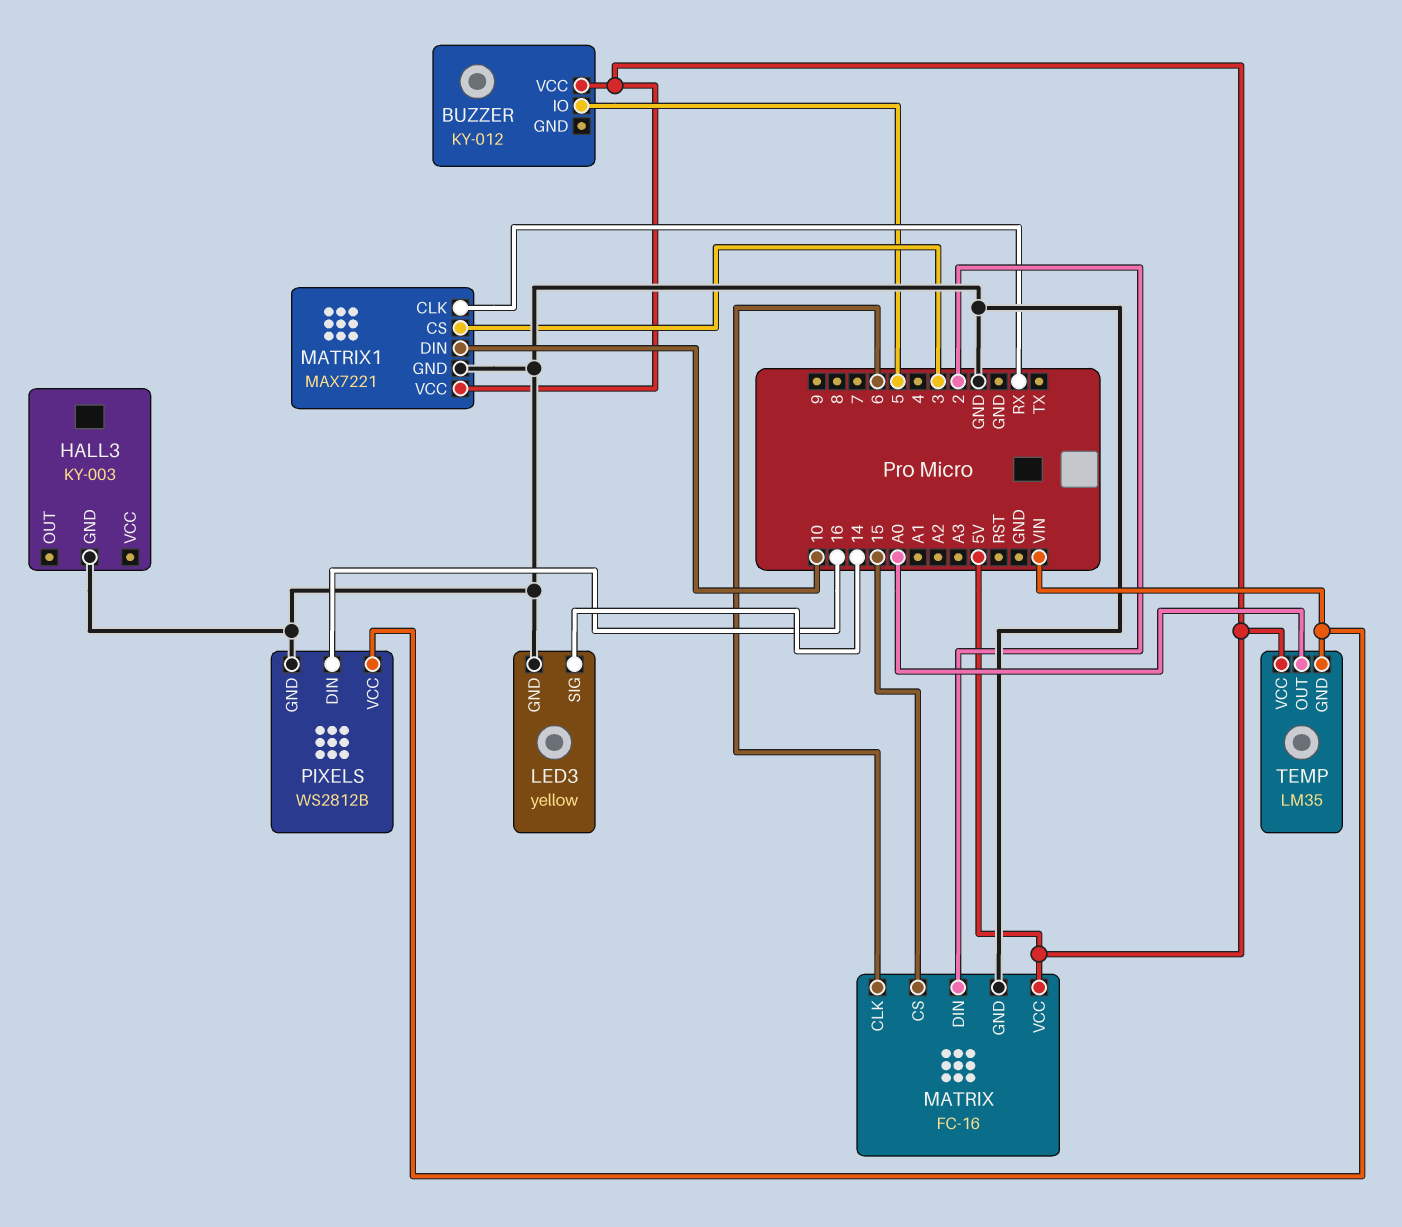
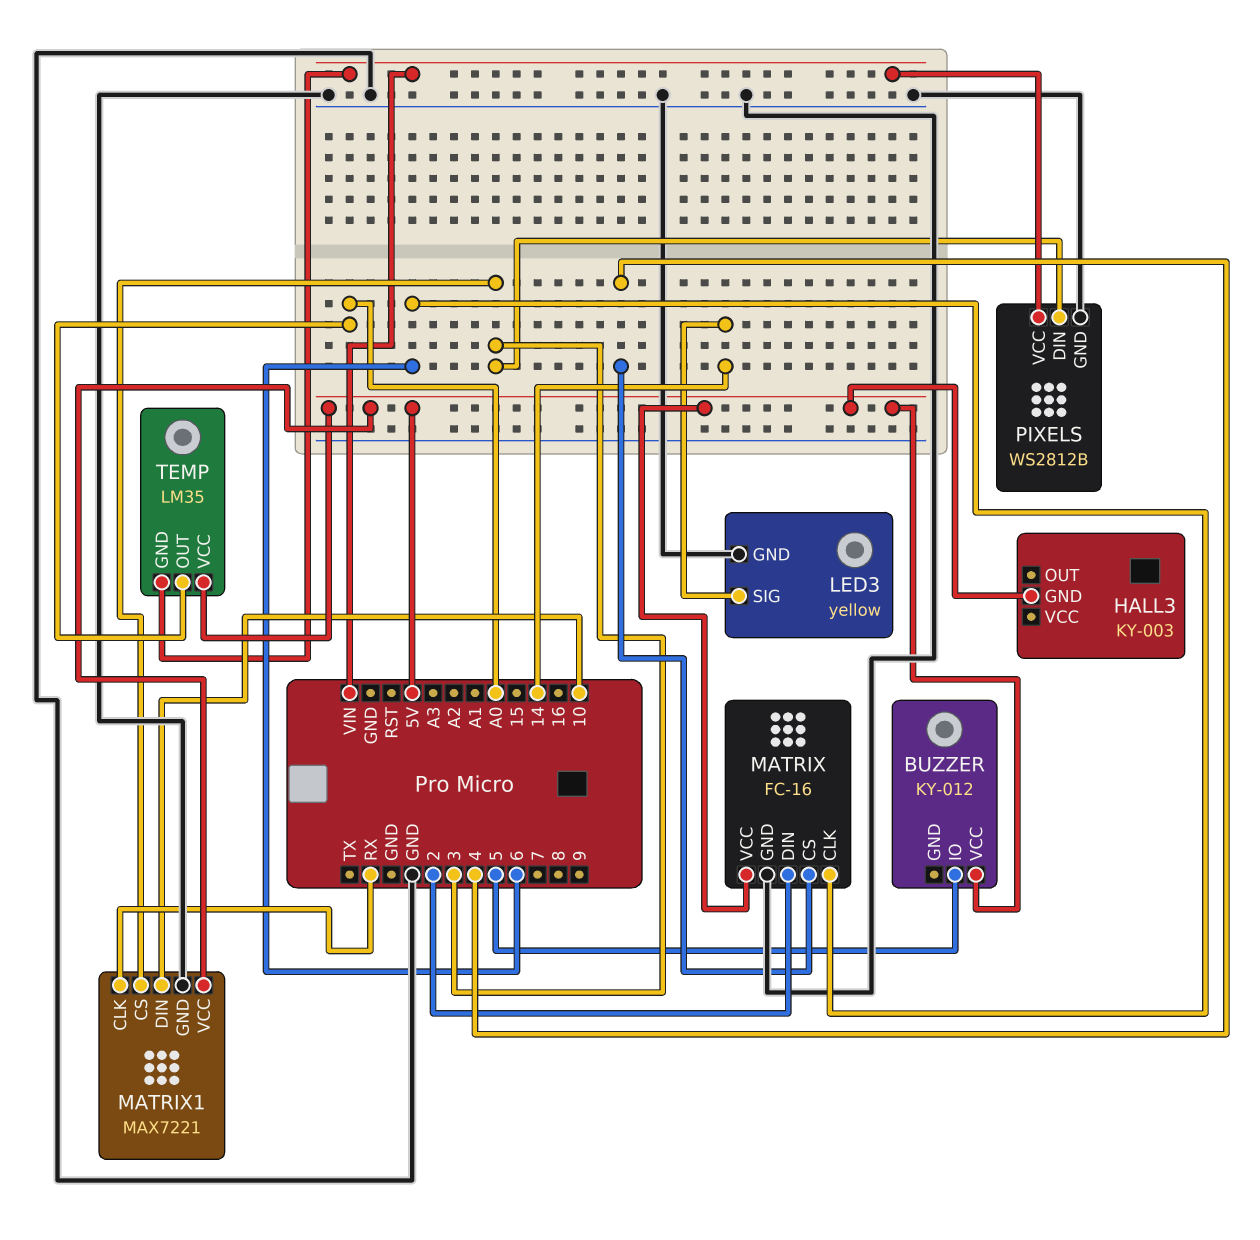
HALL3 pin GND: GND -> 5V
MATRIX pin CS: 15 -> 4
PIXELS pin DIN: 16 -> 3

